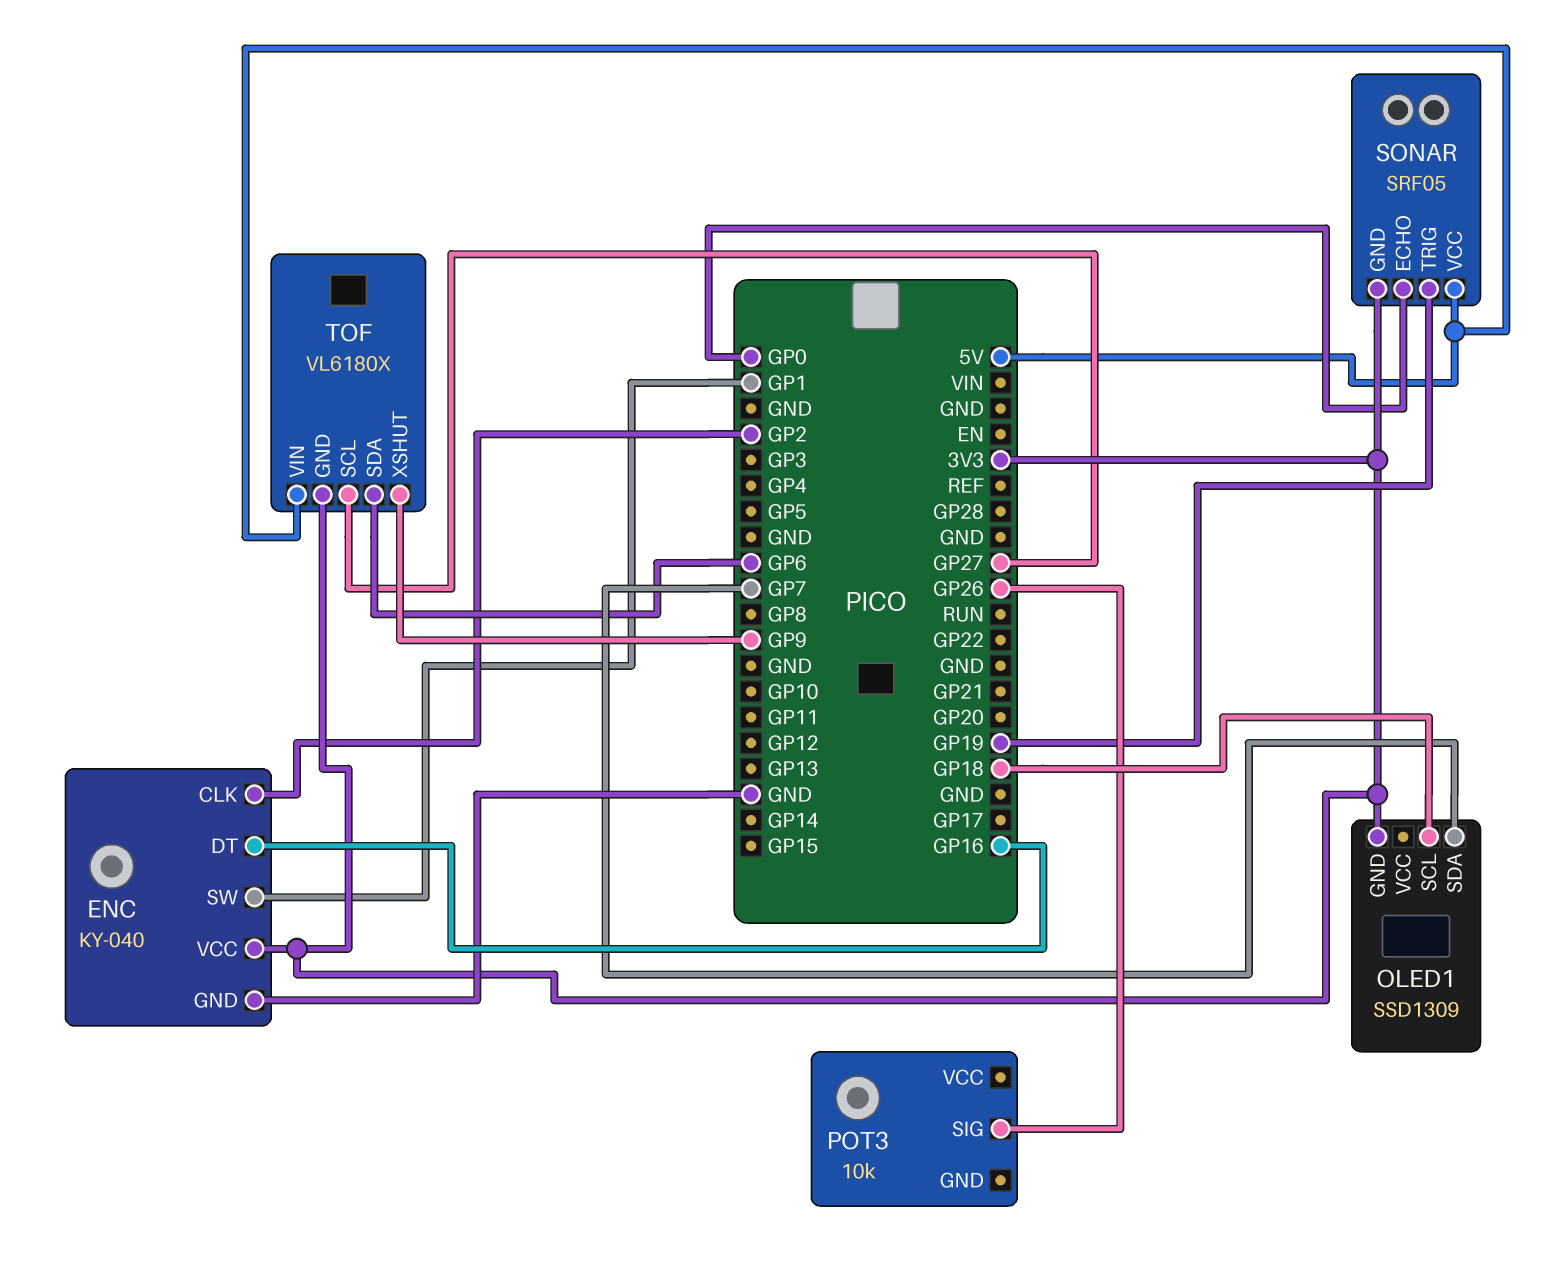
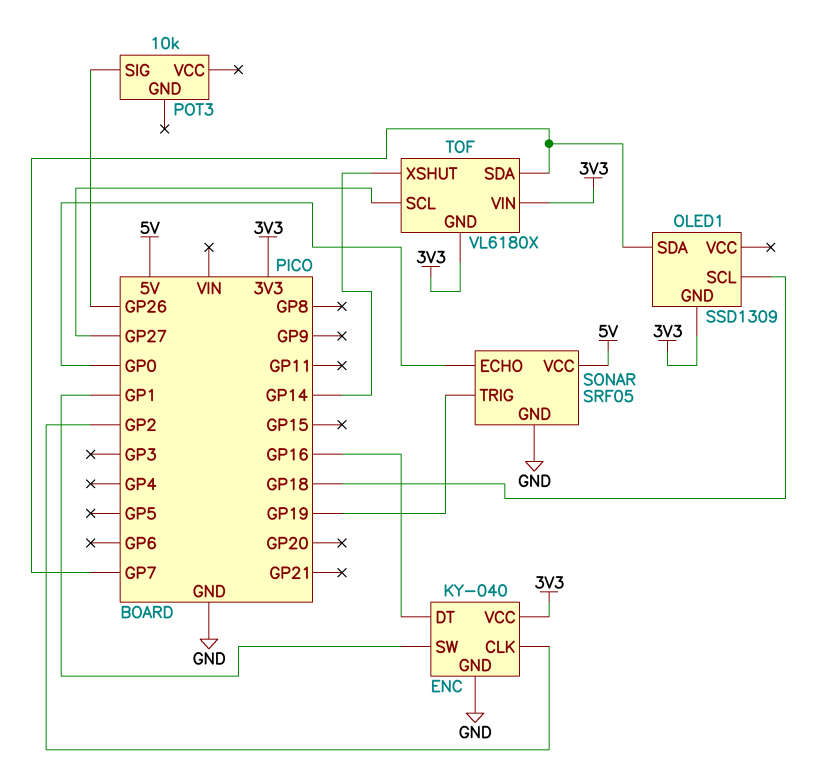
SONAR pin GND: 3V3 -> GND
TOF pin SDA: GP6 -> GP7
TOF pin VIN: 5V -> 3V3
TOF pin XSHUT: GP9 -> GP14

